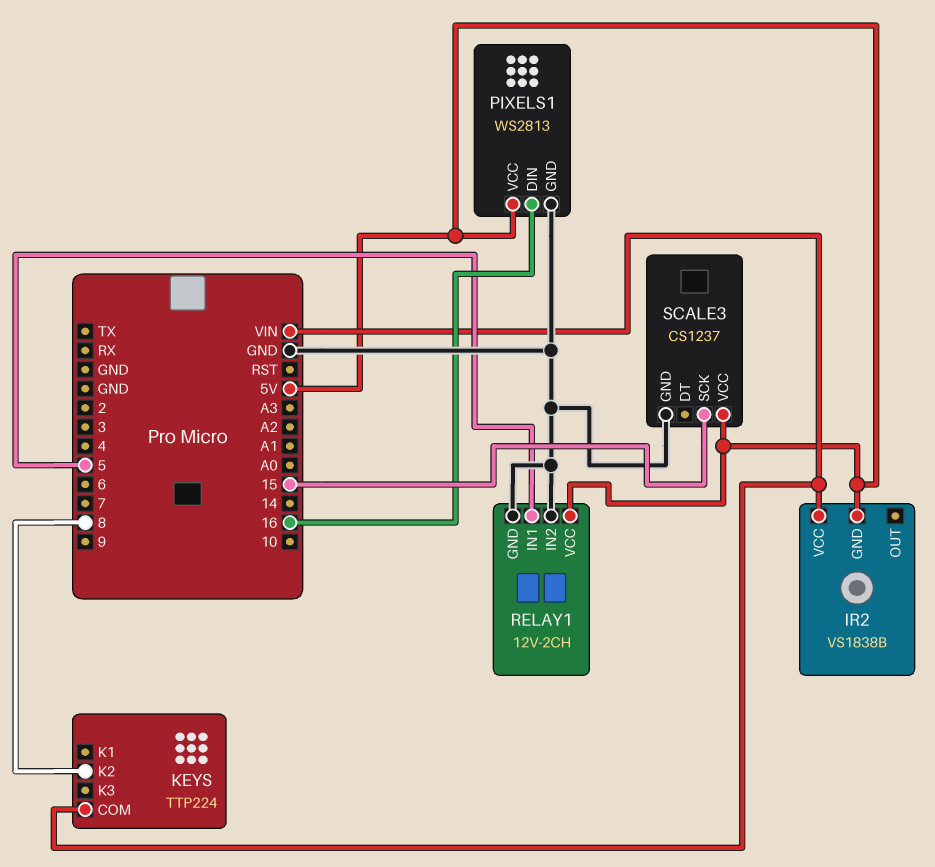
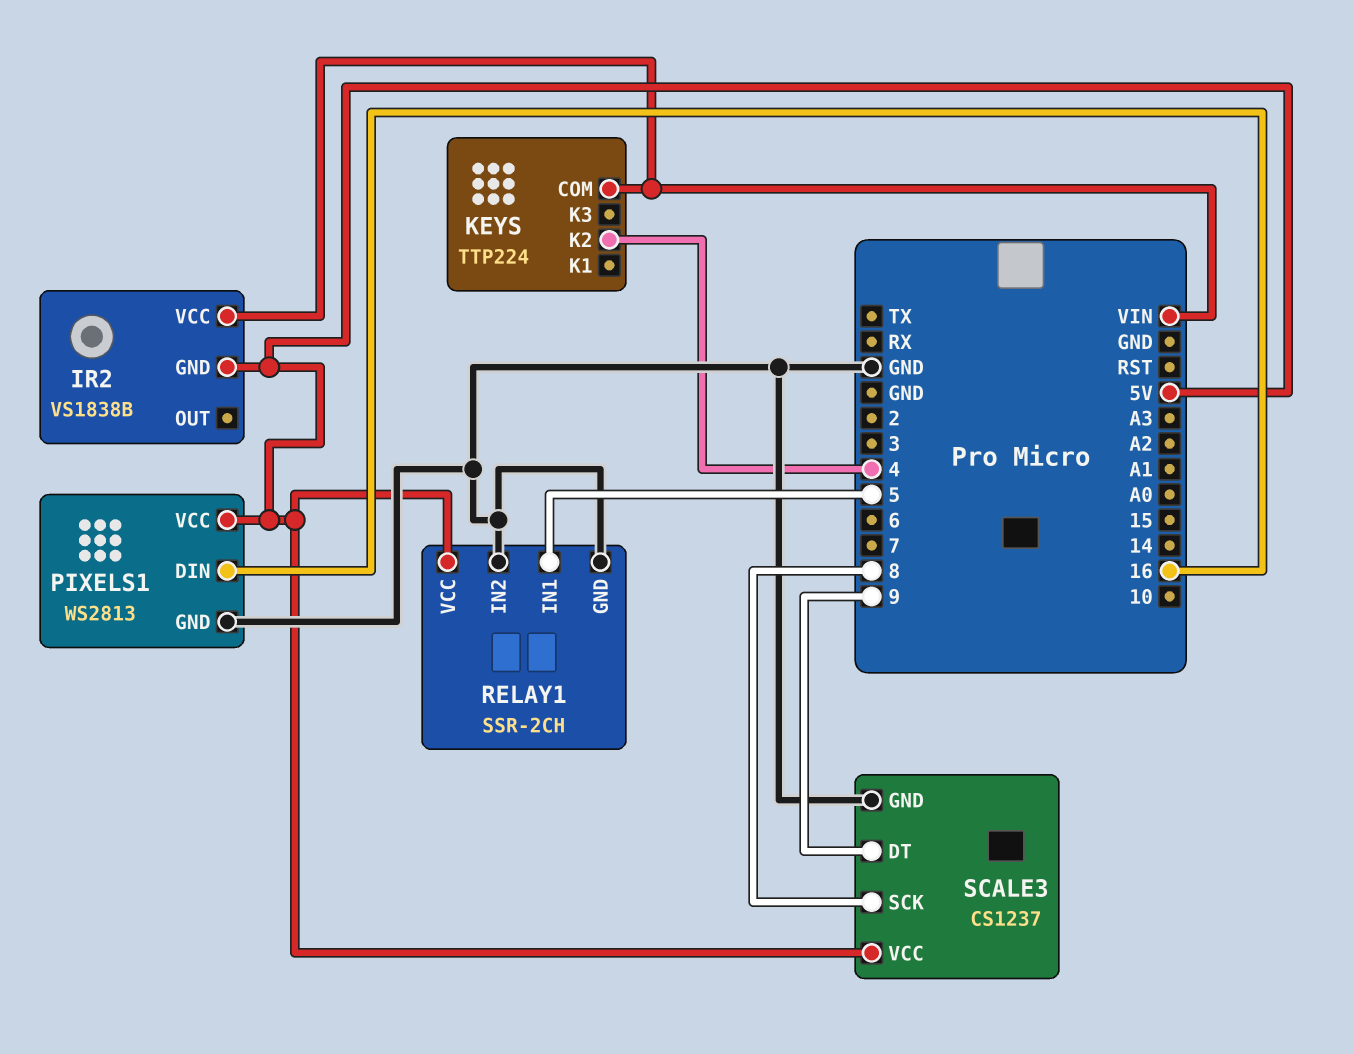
KEYS pin K2: 8 -> 4
RELAY1: 12V-2CH -> SSR-2CH
SCALE3 pin DT: none -> 9
SCALE3 pin SCK: 15 -> 8

